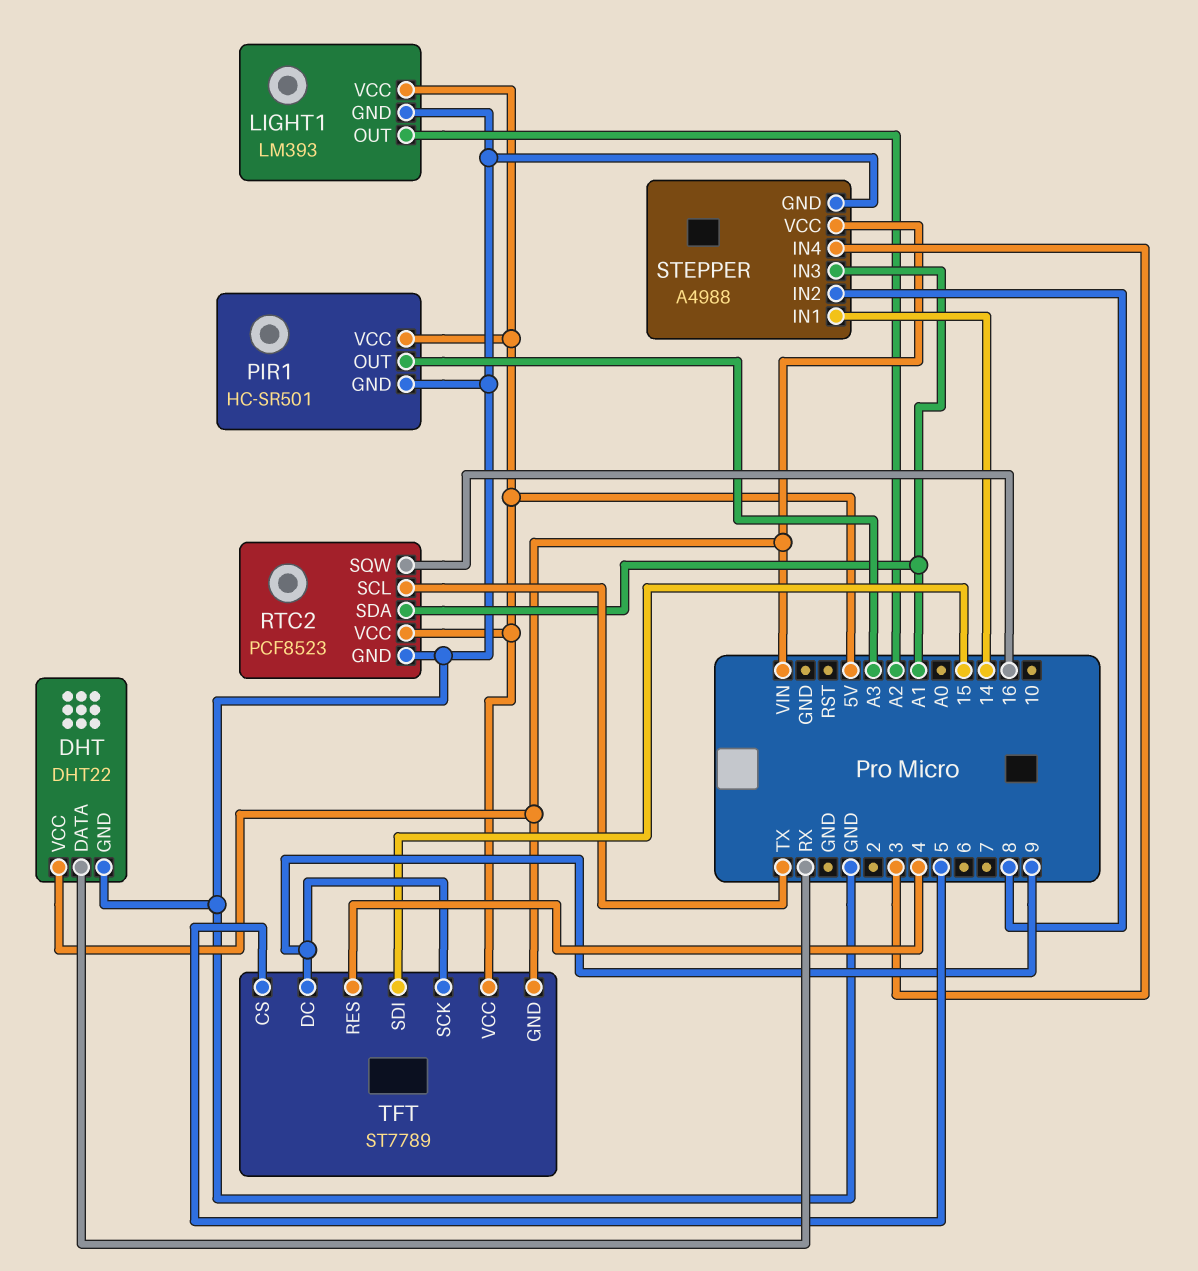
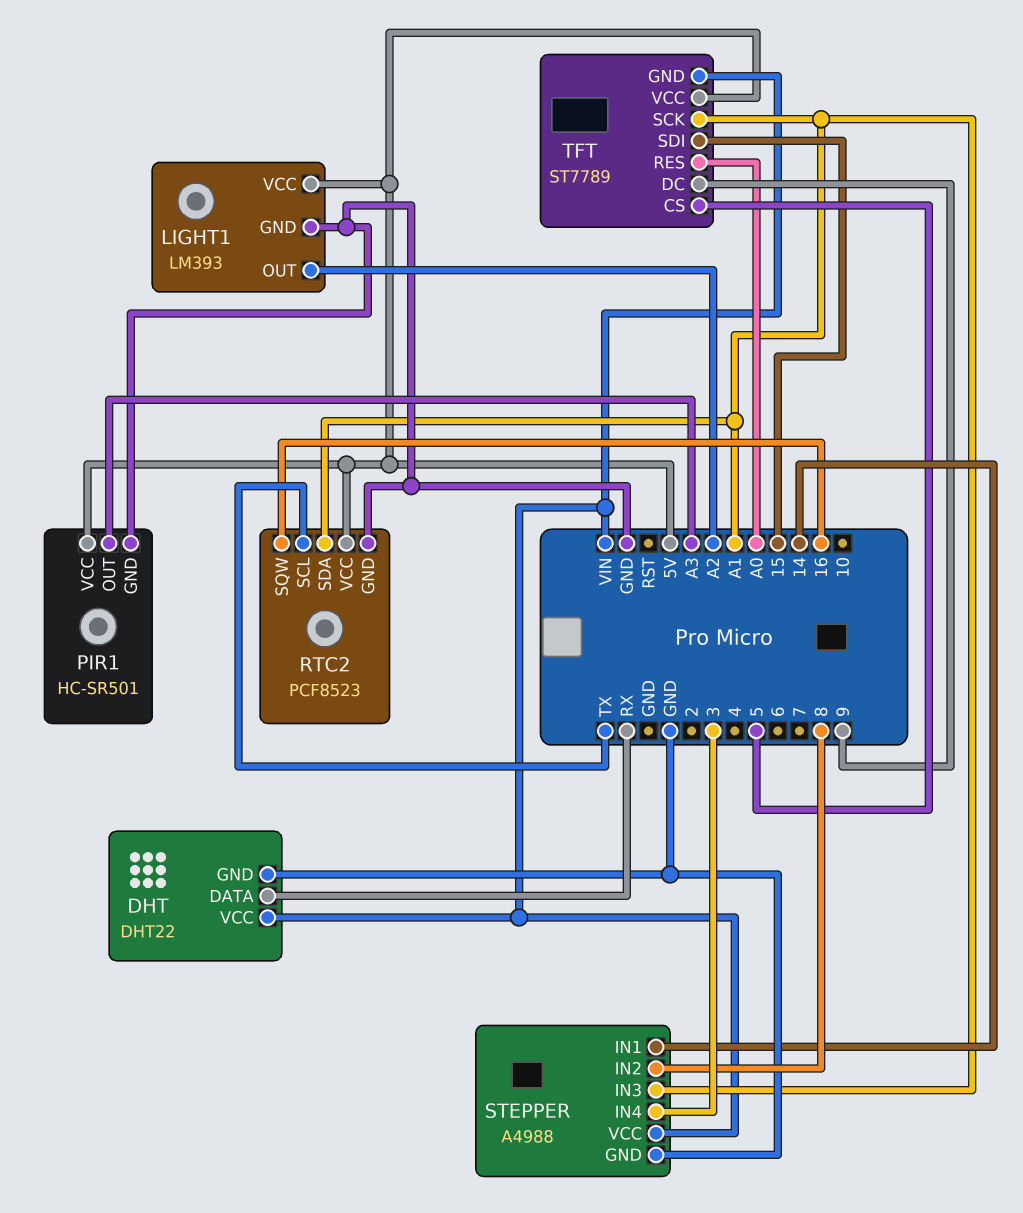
TFT pin RES: 4 -> A0
TFT pin SCK: 9 -> A1

